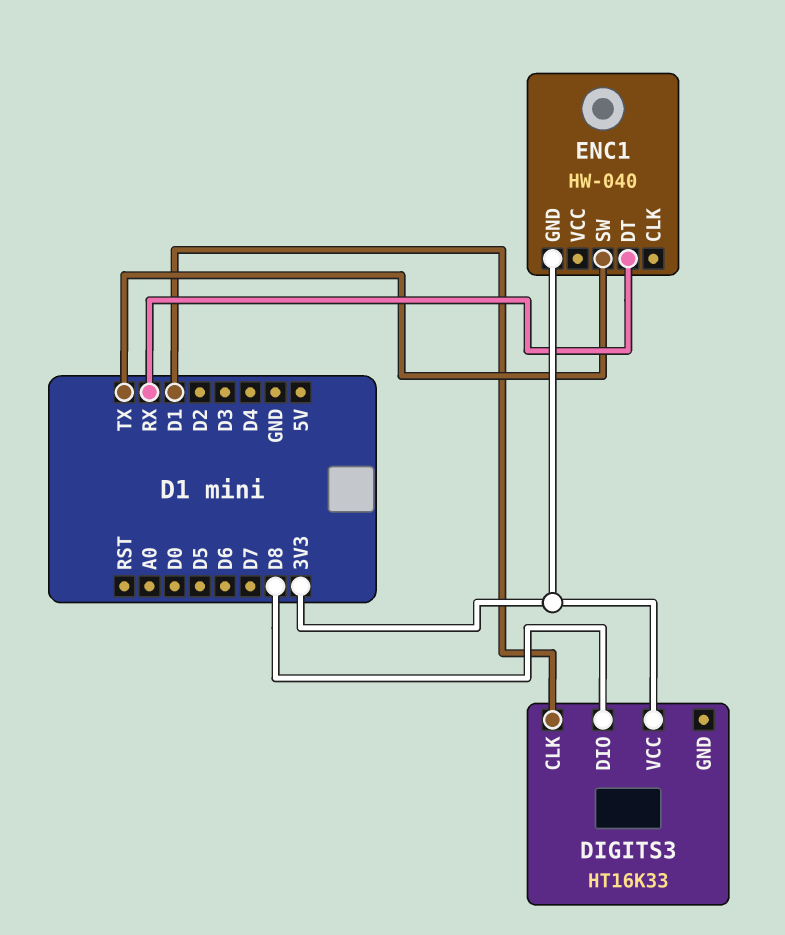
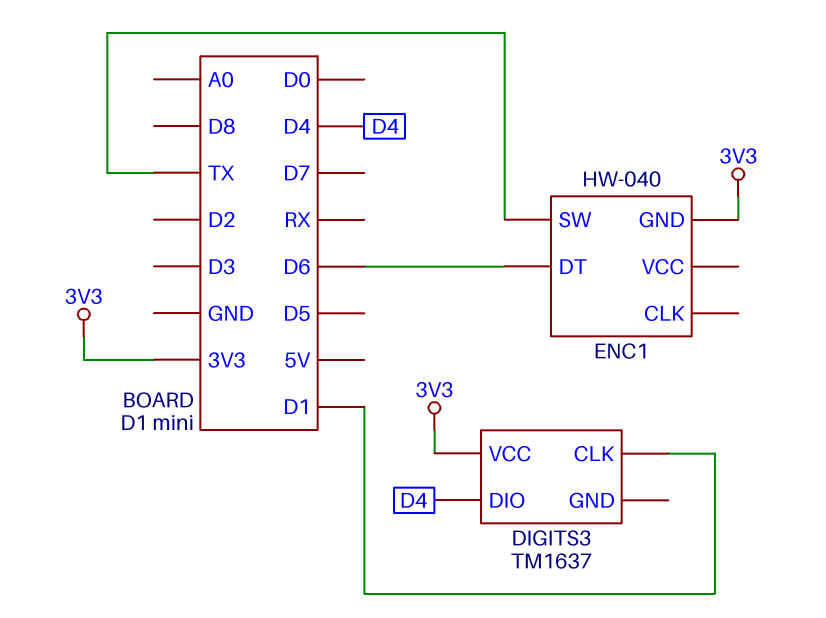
DIGITS3: HT16K33 -> TM1637
DIGITS3 pin DIO: D8 -> D4
ENC1 pin DT: RX -> D6

